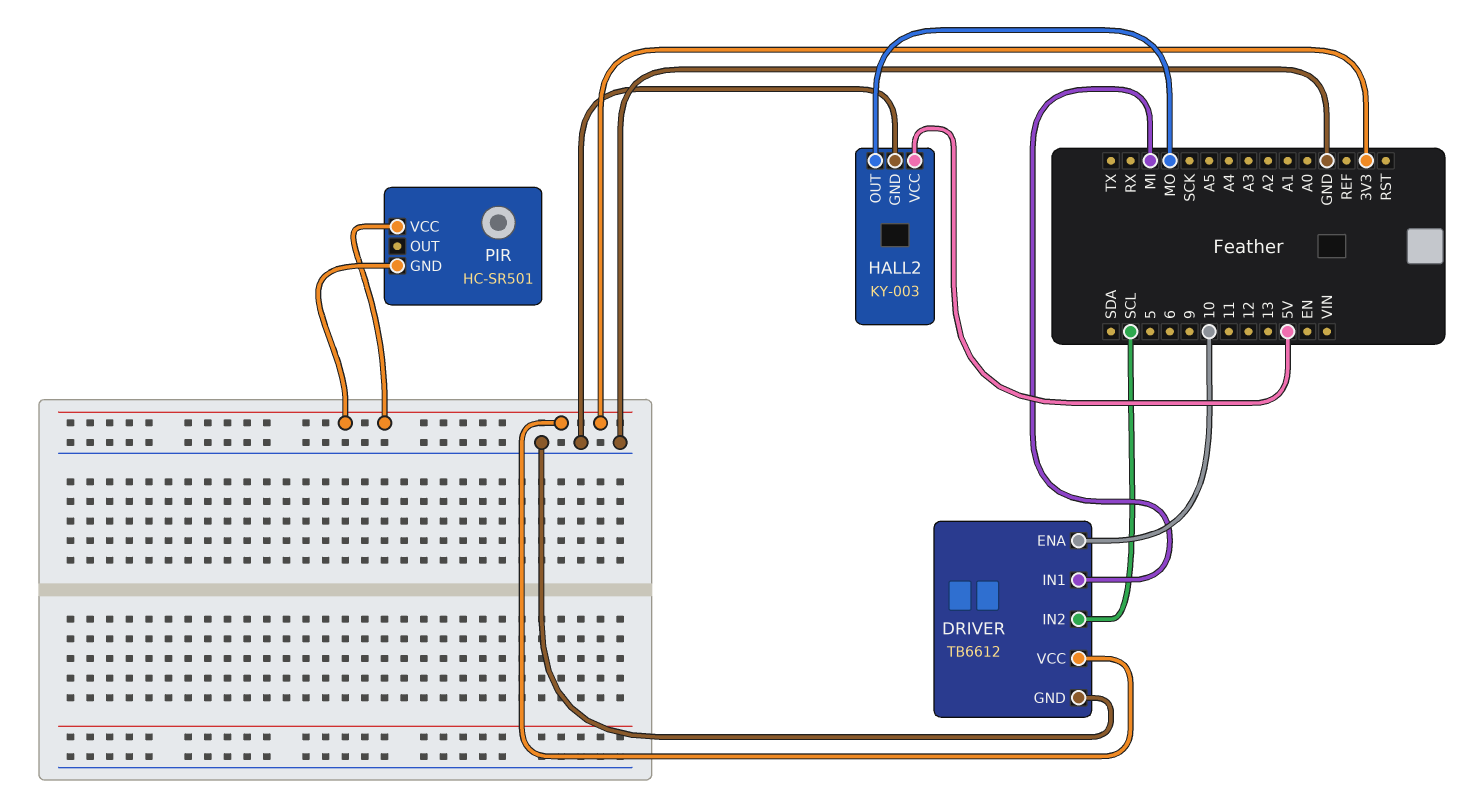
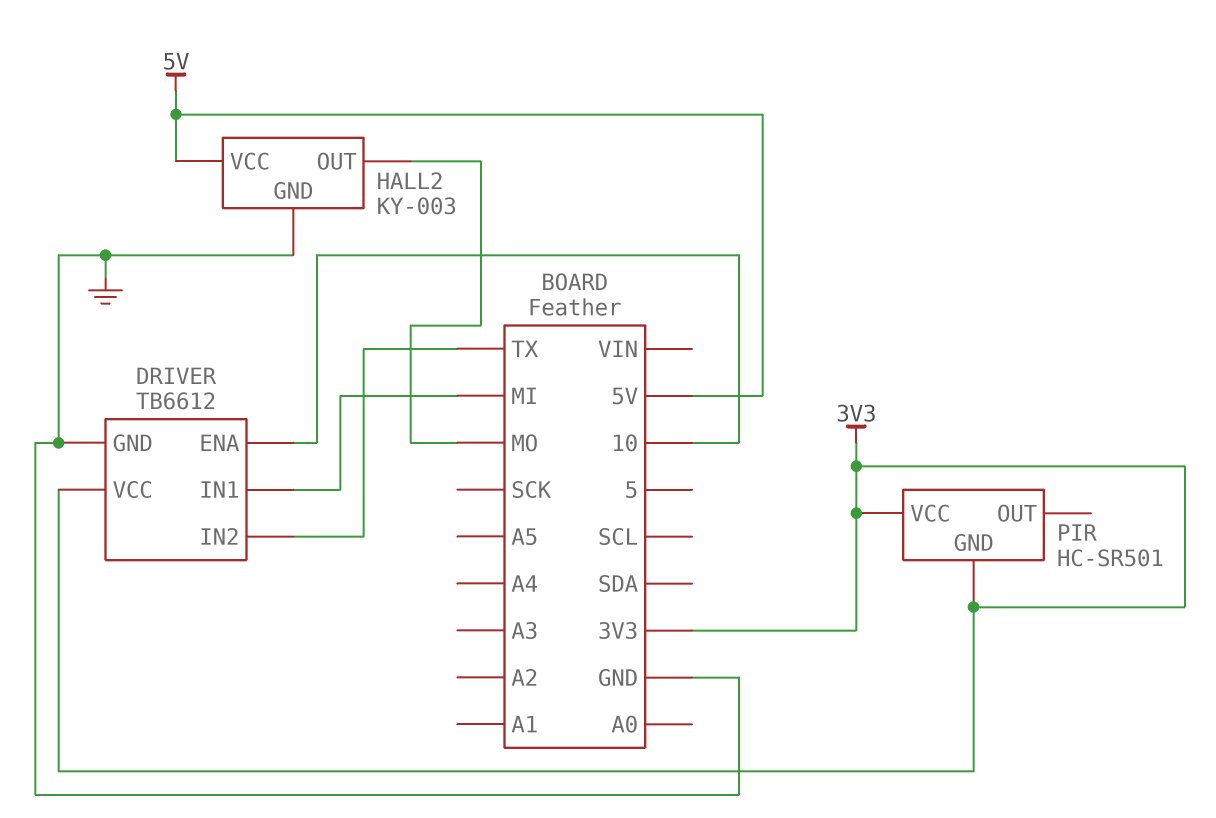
DRIVER pin IN2: SCL -> TX

